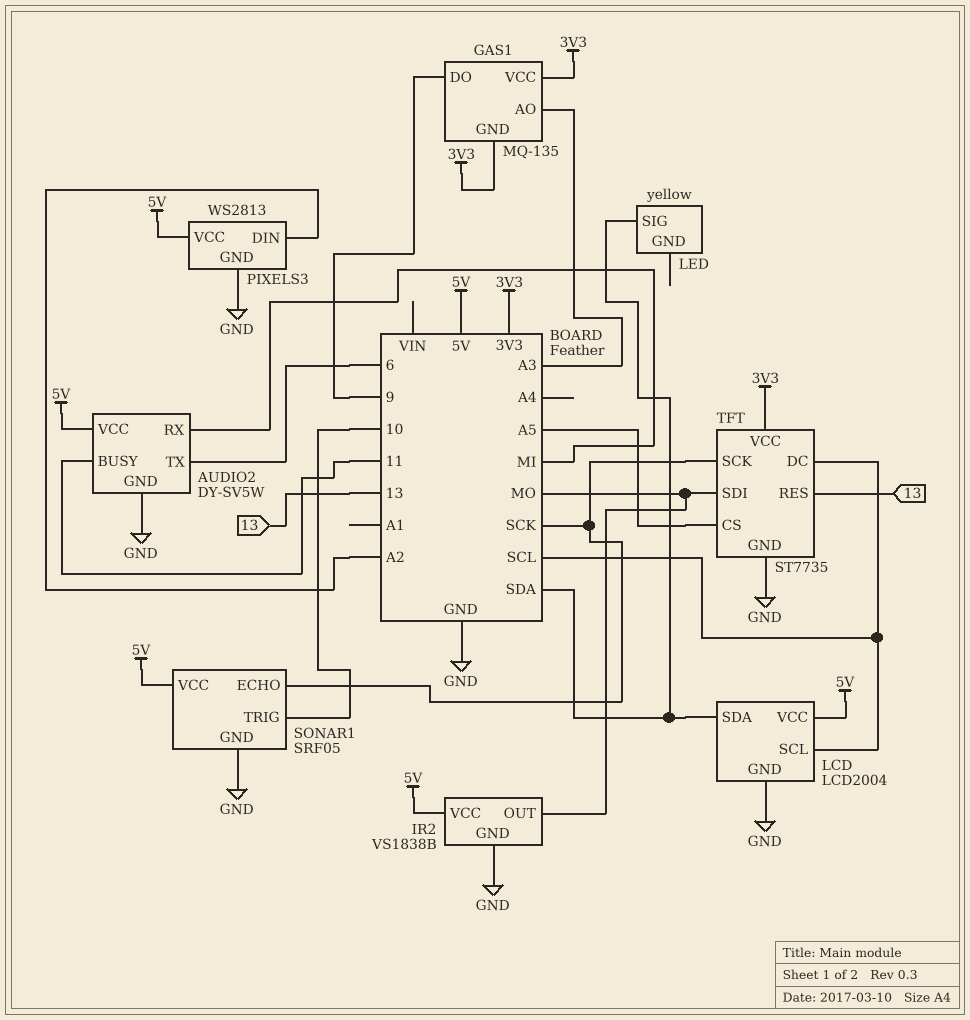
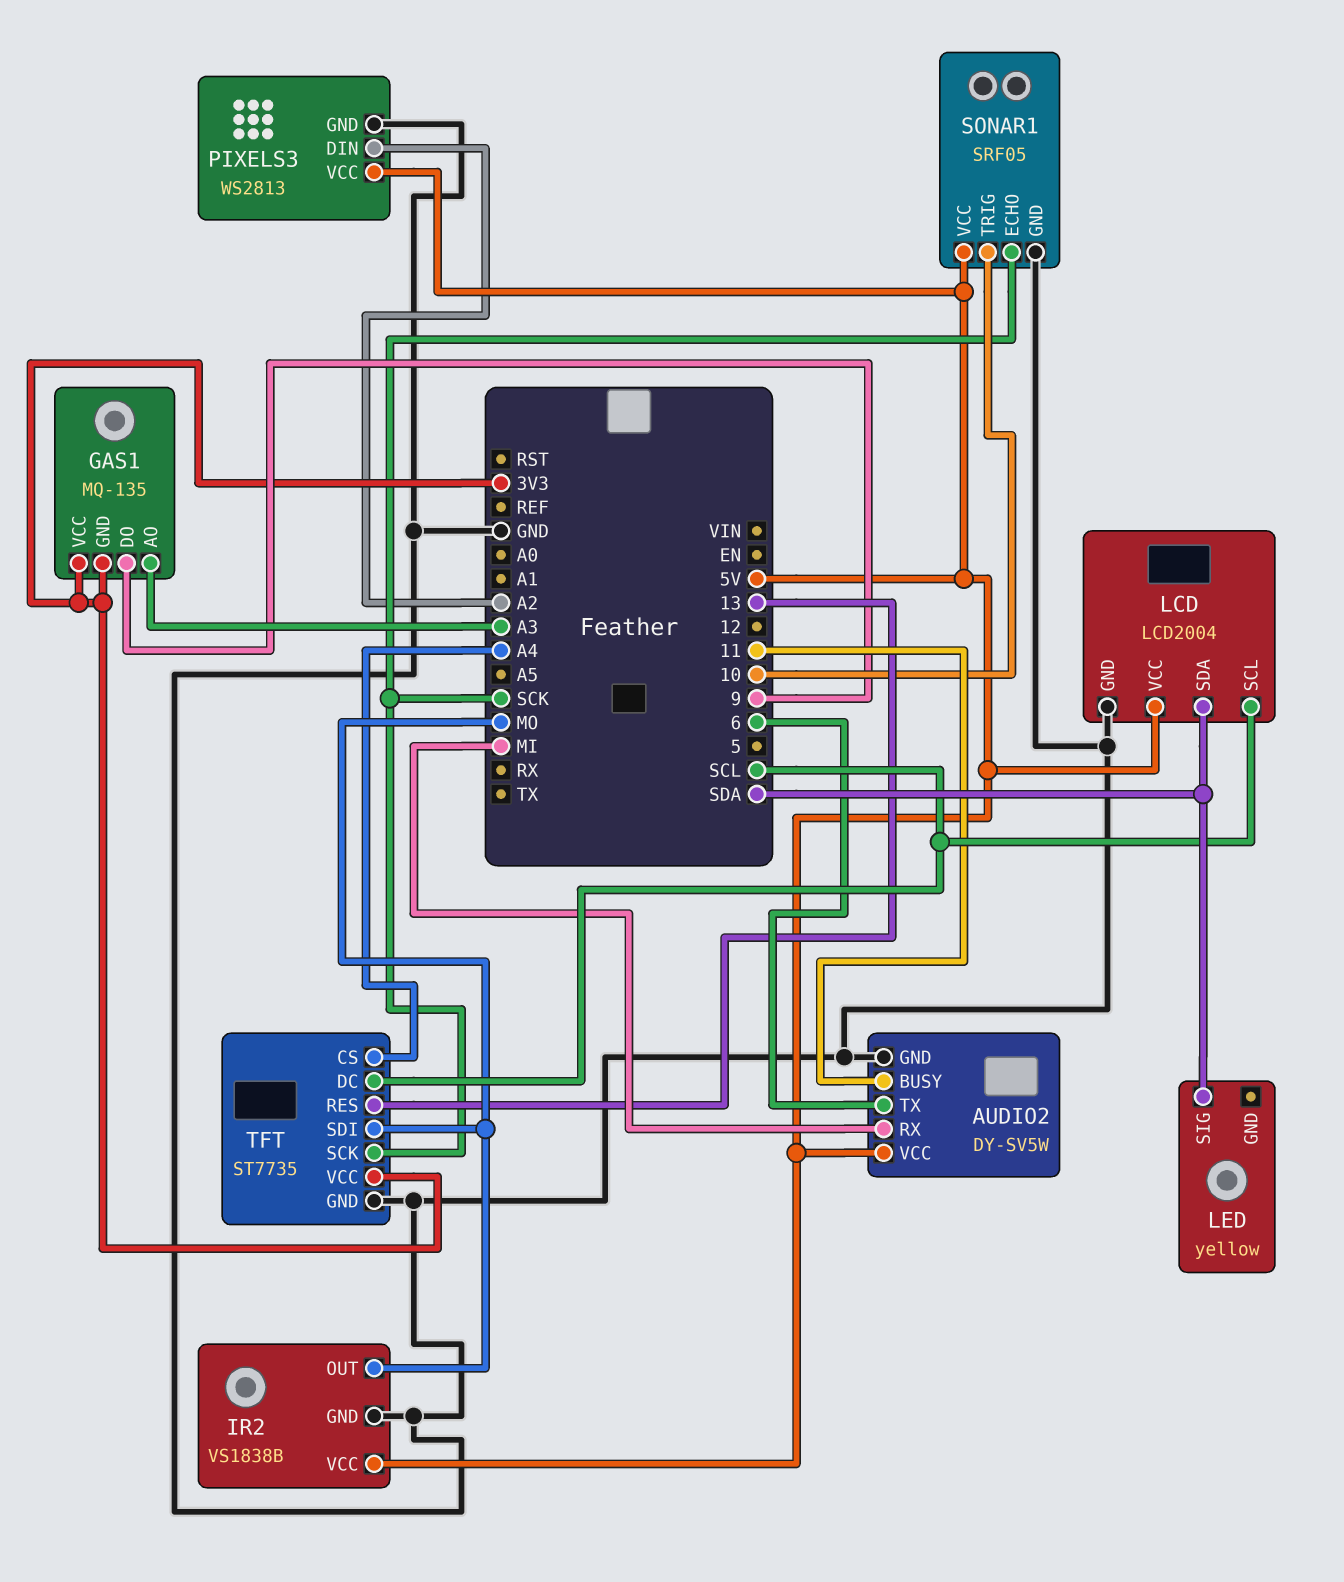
TFT pin CS: A5 -> A4

